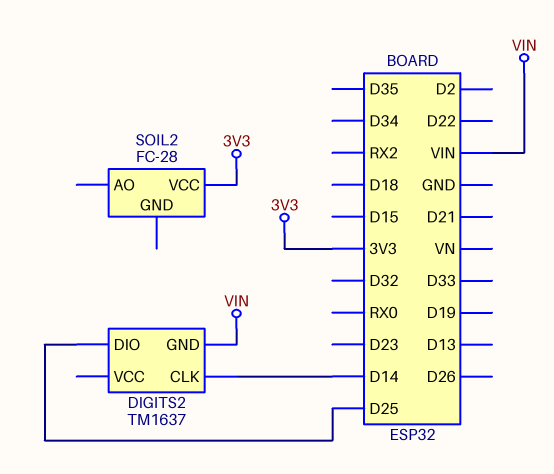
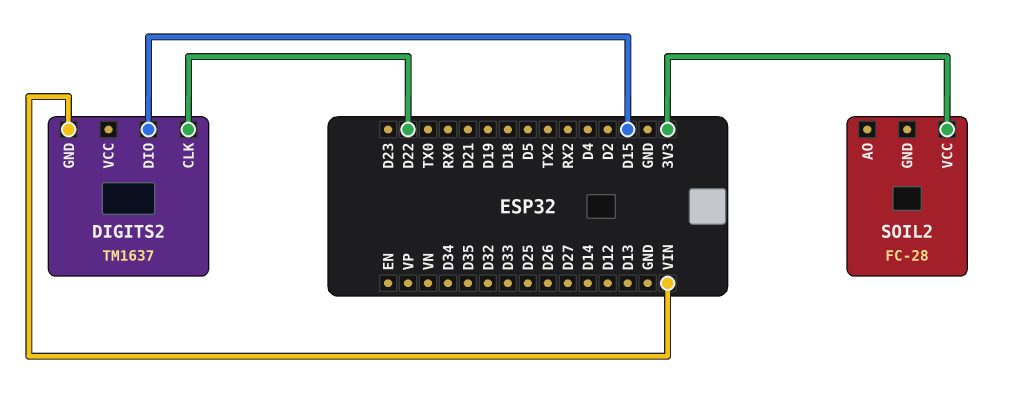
DIGITS2 pin CLK: D14 -> D22
DIGITS2 pin DIO: D25 -> D15

